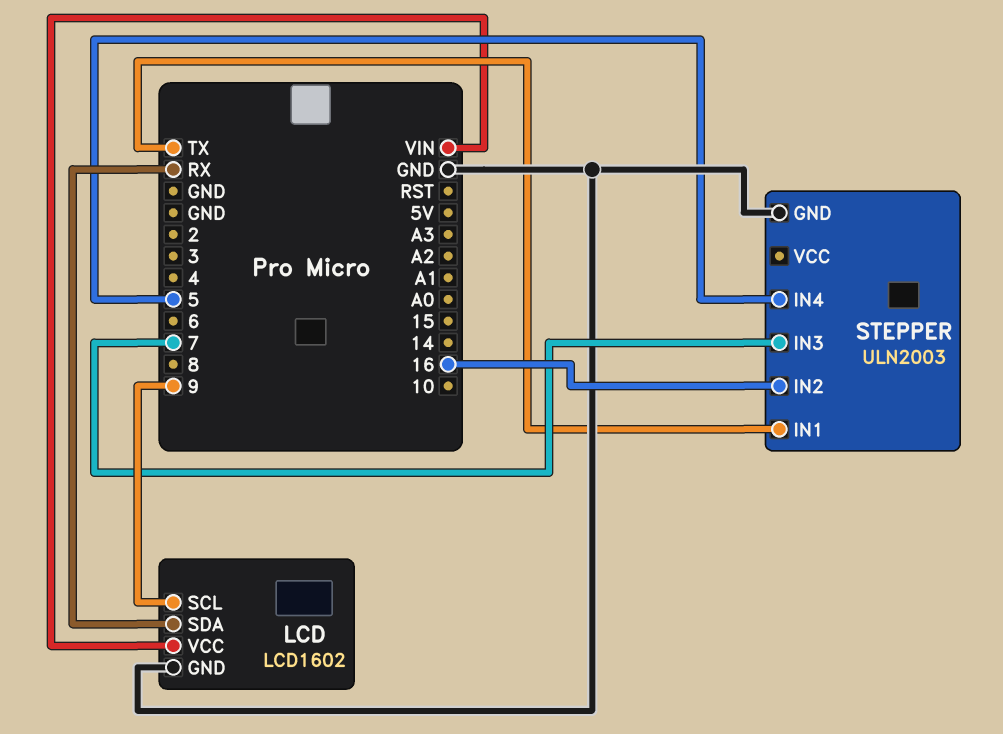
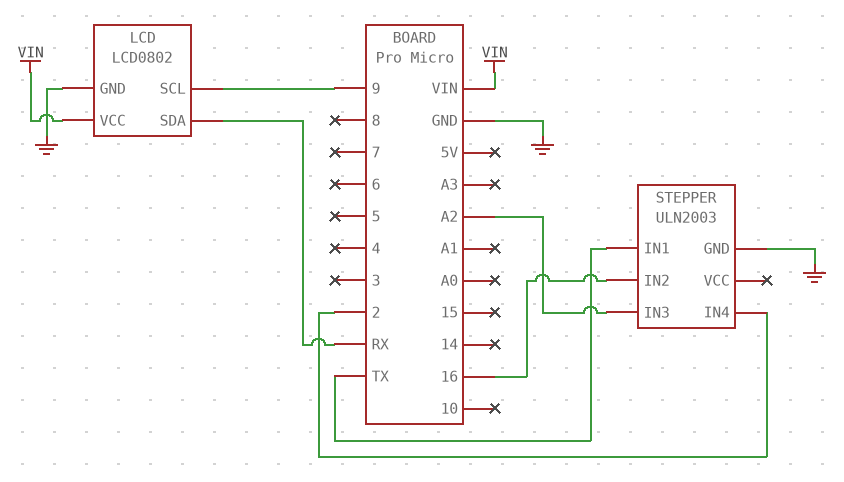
LCD: LCD1602 -> LCD0802
STEPPER pin IN3: 7 -> A2
STEPPER pin IN4: 5 -> 2

